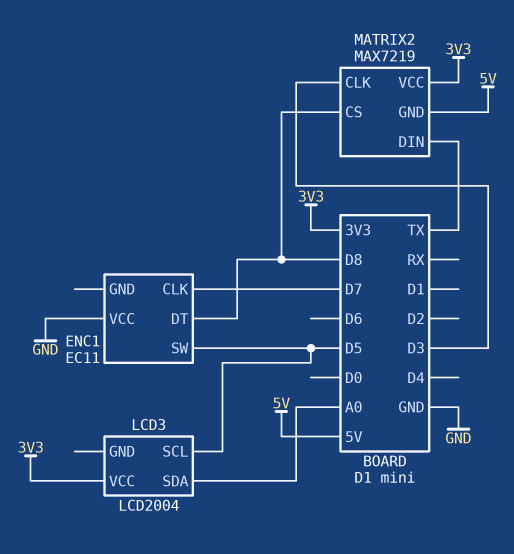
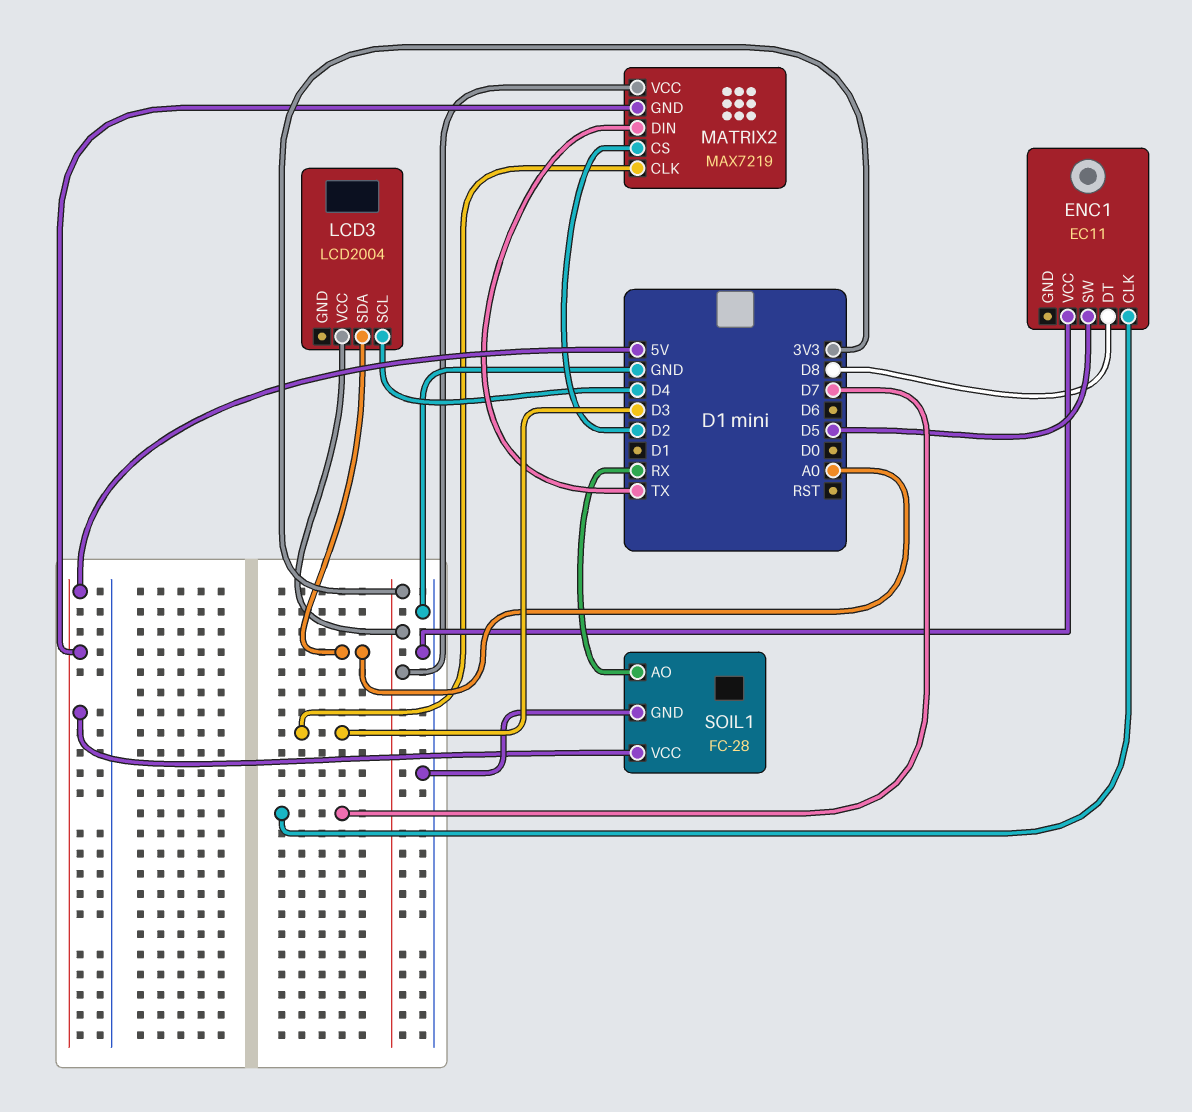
LCD3 pin SCL: D5 -> D4
MATRIX2 pin CS: D8 -> D2
SOIL1: none -> FC-28
SOIL1 pin AO: none -> RX
SOIL1 pin GND: none -> GND
SOIL1 pin VCC: none -> 5V

